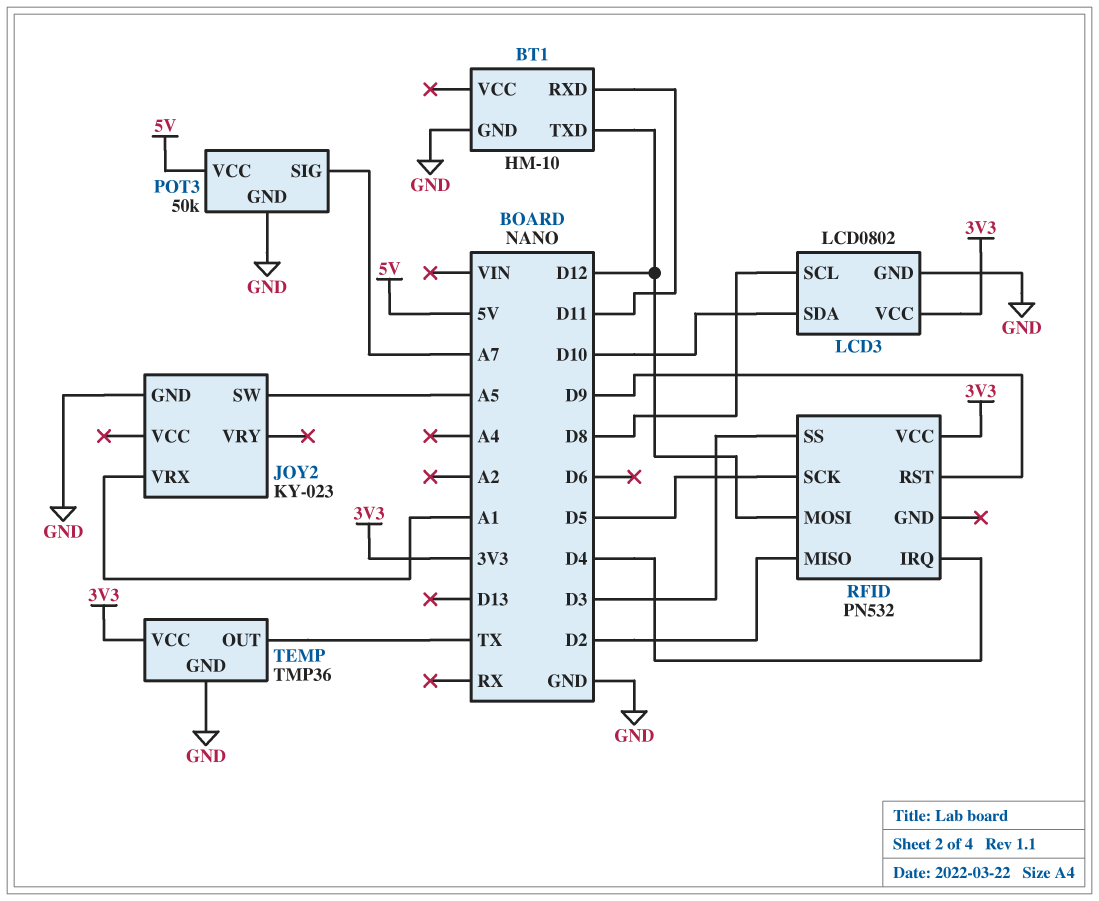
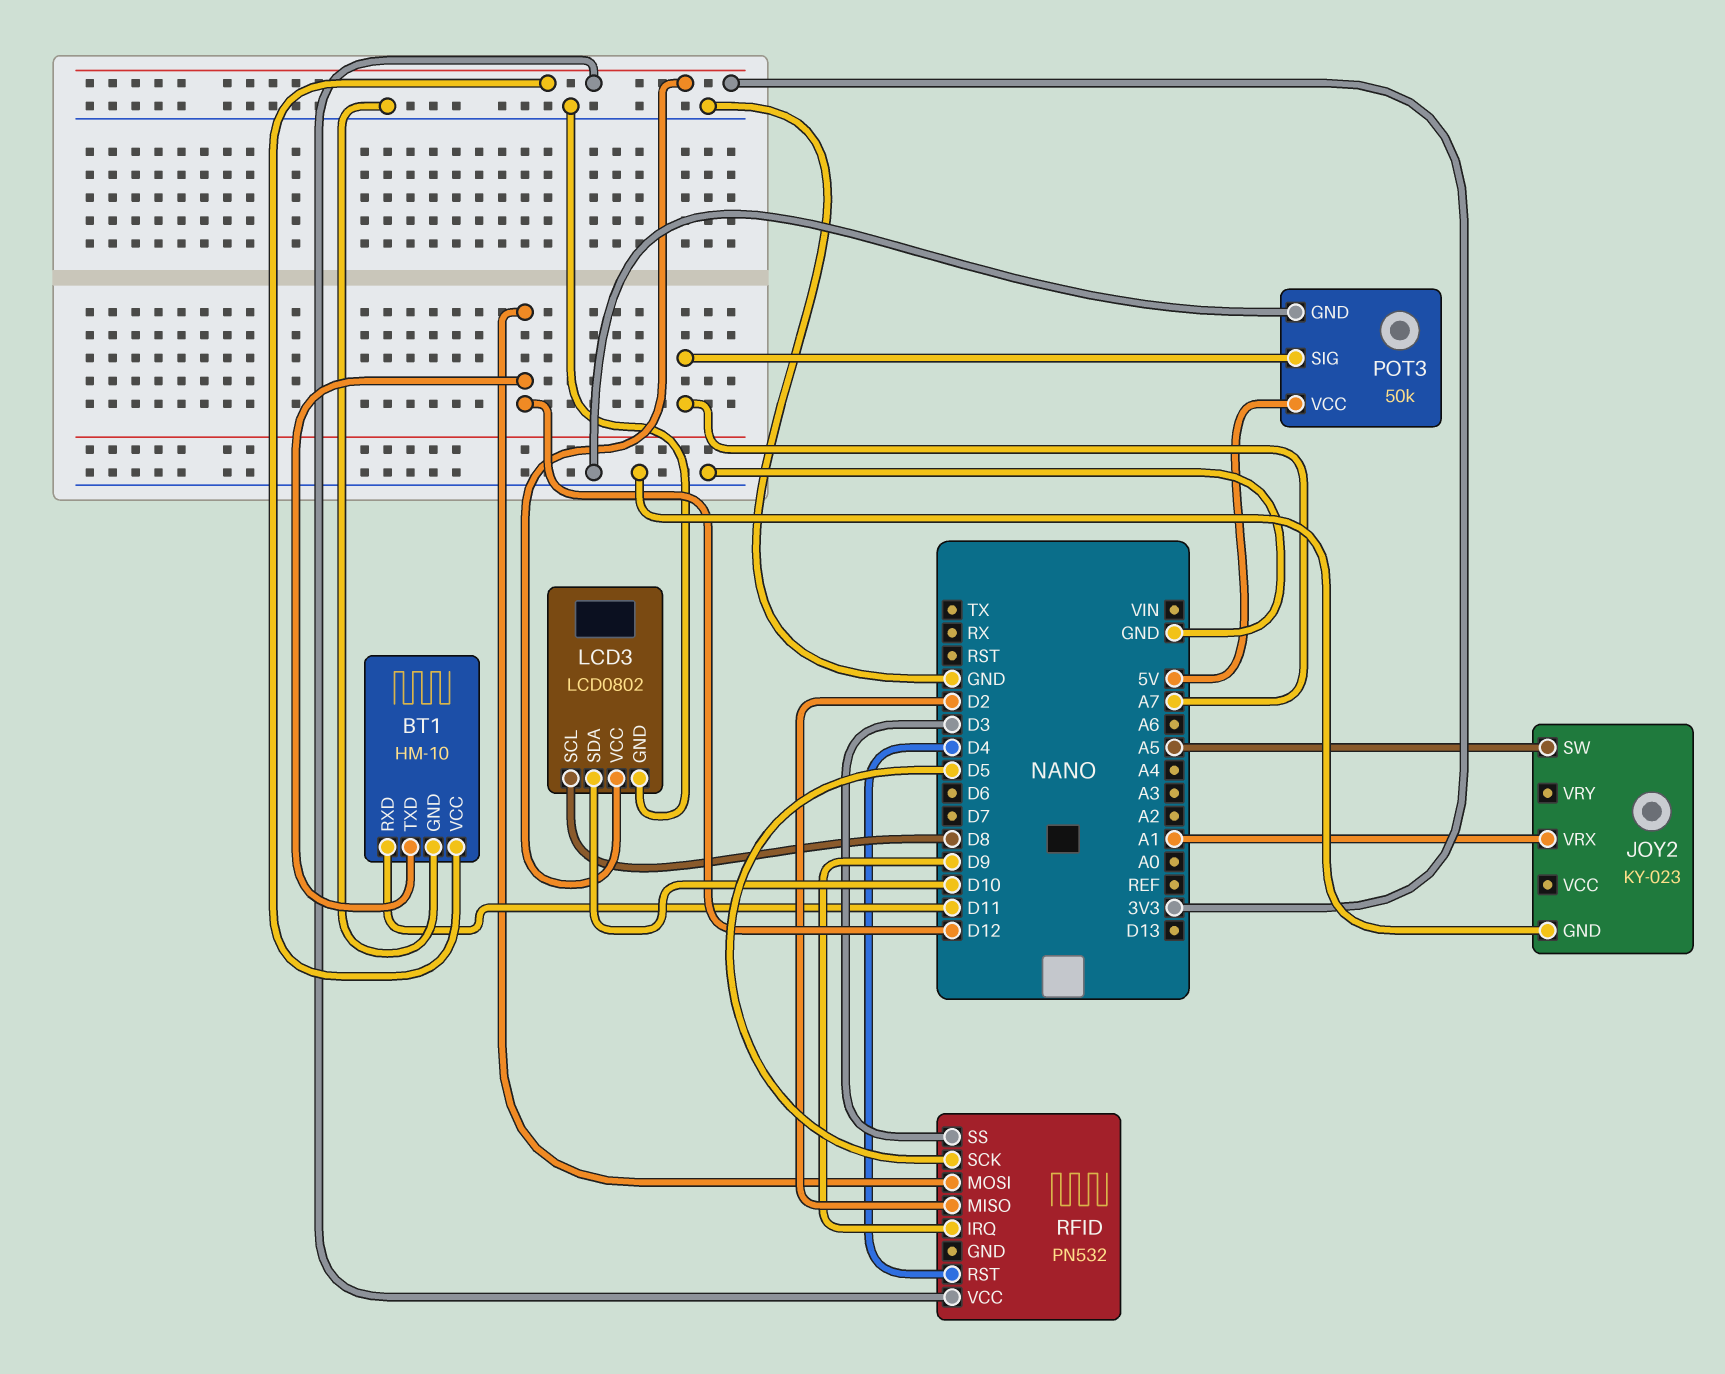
BT1 pin VCC: none -> 3V3
RFID pin IRQ: D4 -> D9
RFID pin RST: D9 -> D4
TEMP: TMP36 -> none
TEMP pin GND: GND -> none
TEMP pin OUT: TX -> none
TEMP pin VCC: 3V3 -> none

